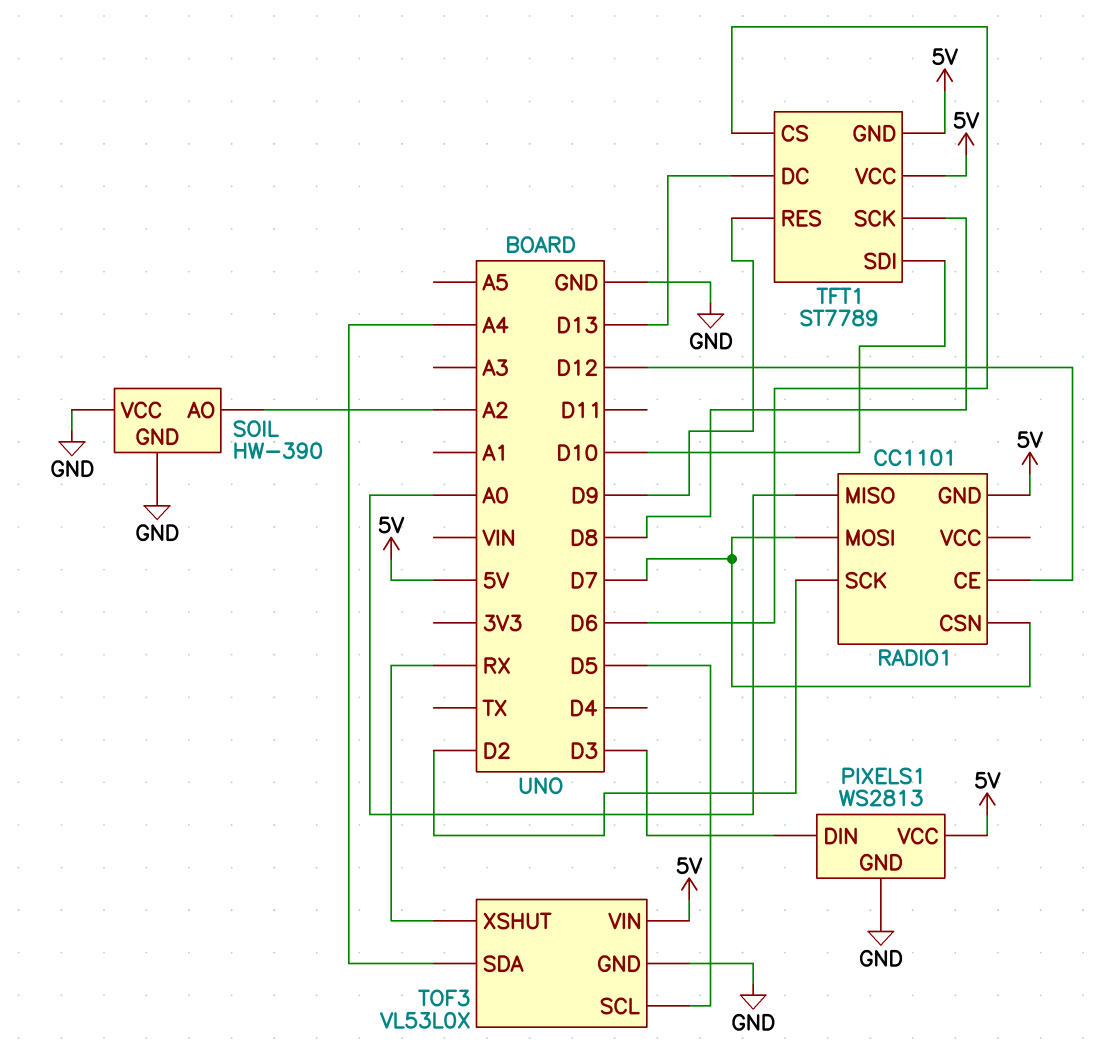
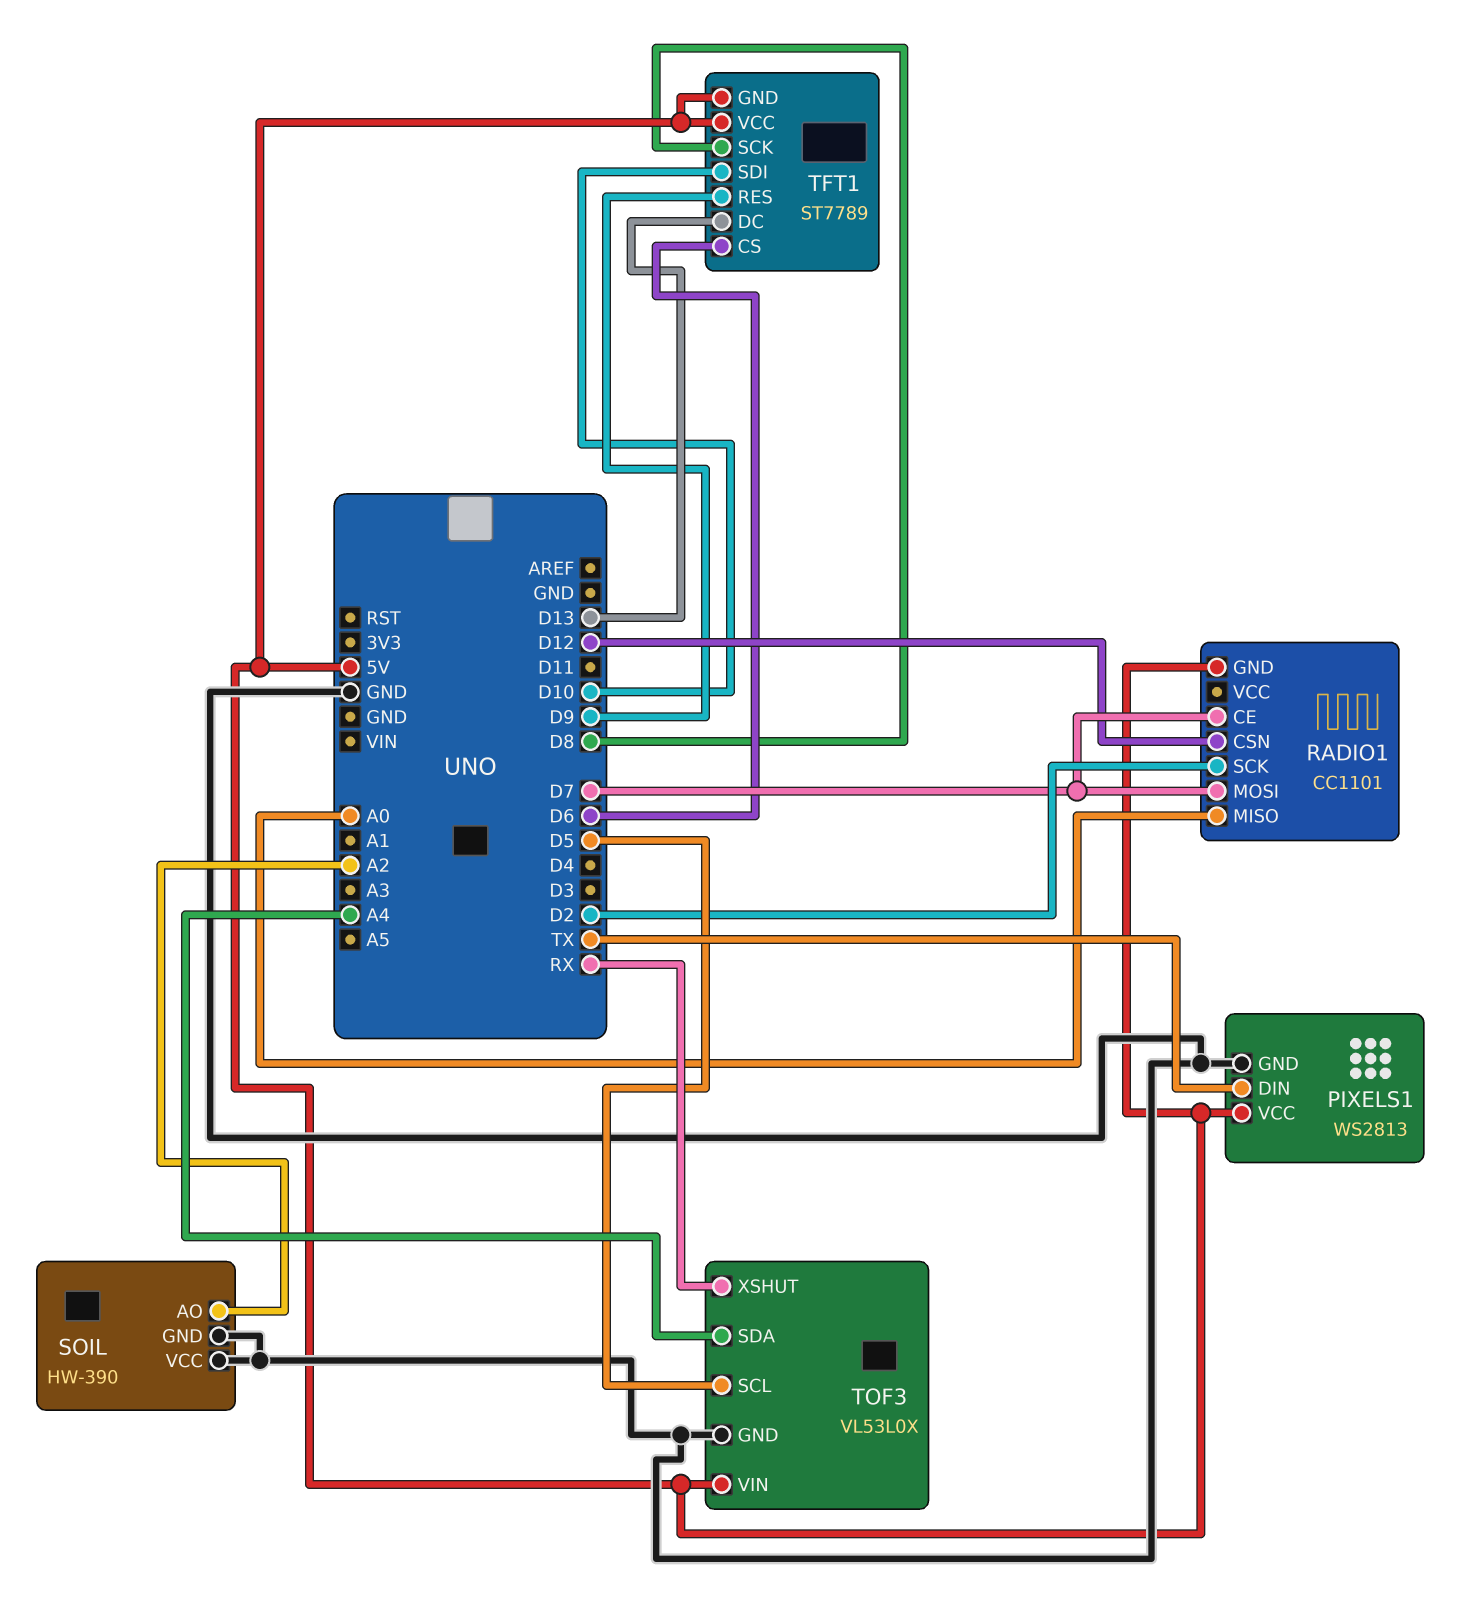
PIXELS1 pin DIN: D3 -> TX
RADIO1 pin CE: D12 -> D7
RADIO1 pin CSN: D7 -> D12

